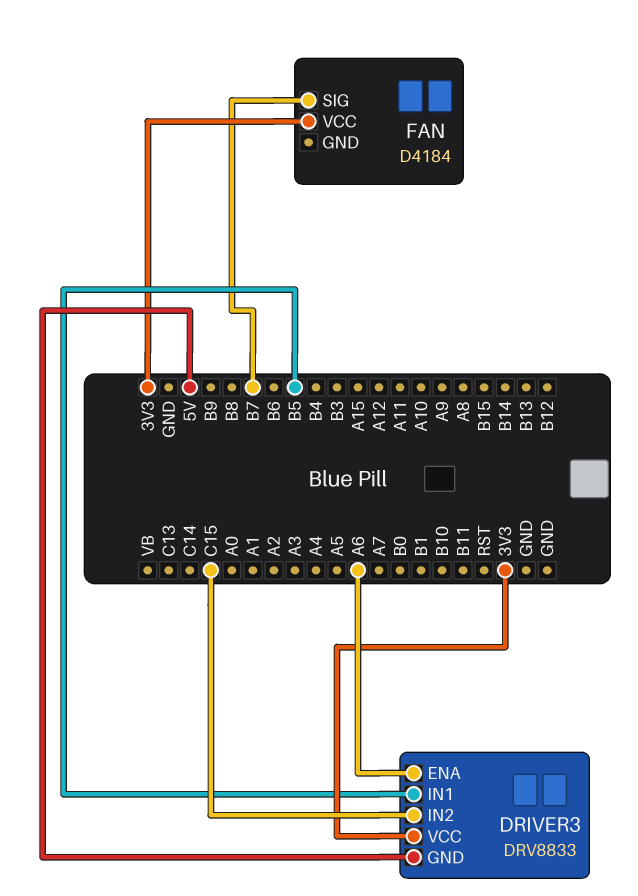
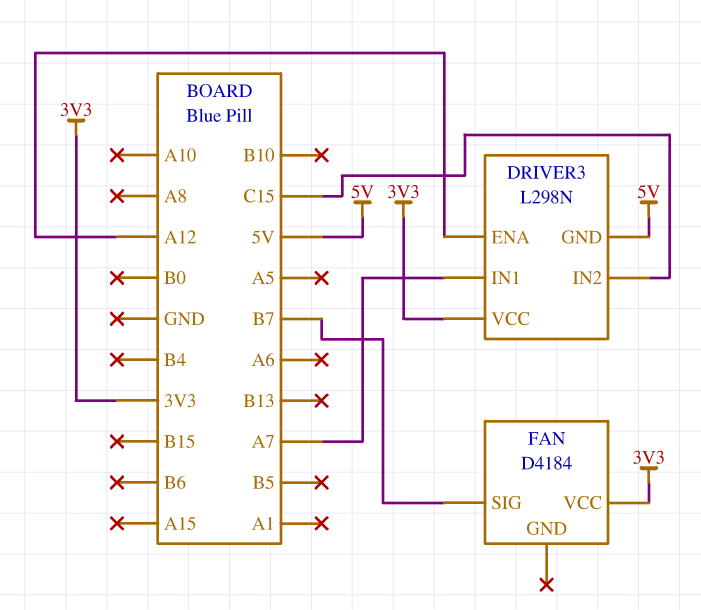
DRIVER3: DRV8833 -> L298N
DRIVER3 pin ENA: A6 -> A12
DRIVER3 pin IN1: B5 -> A7

